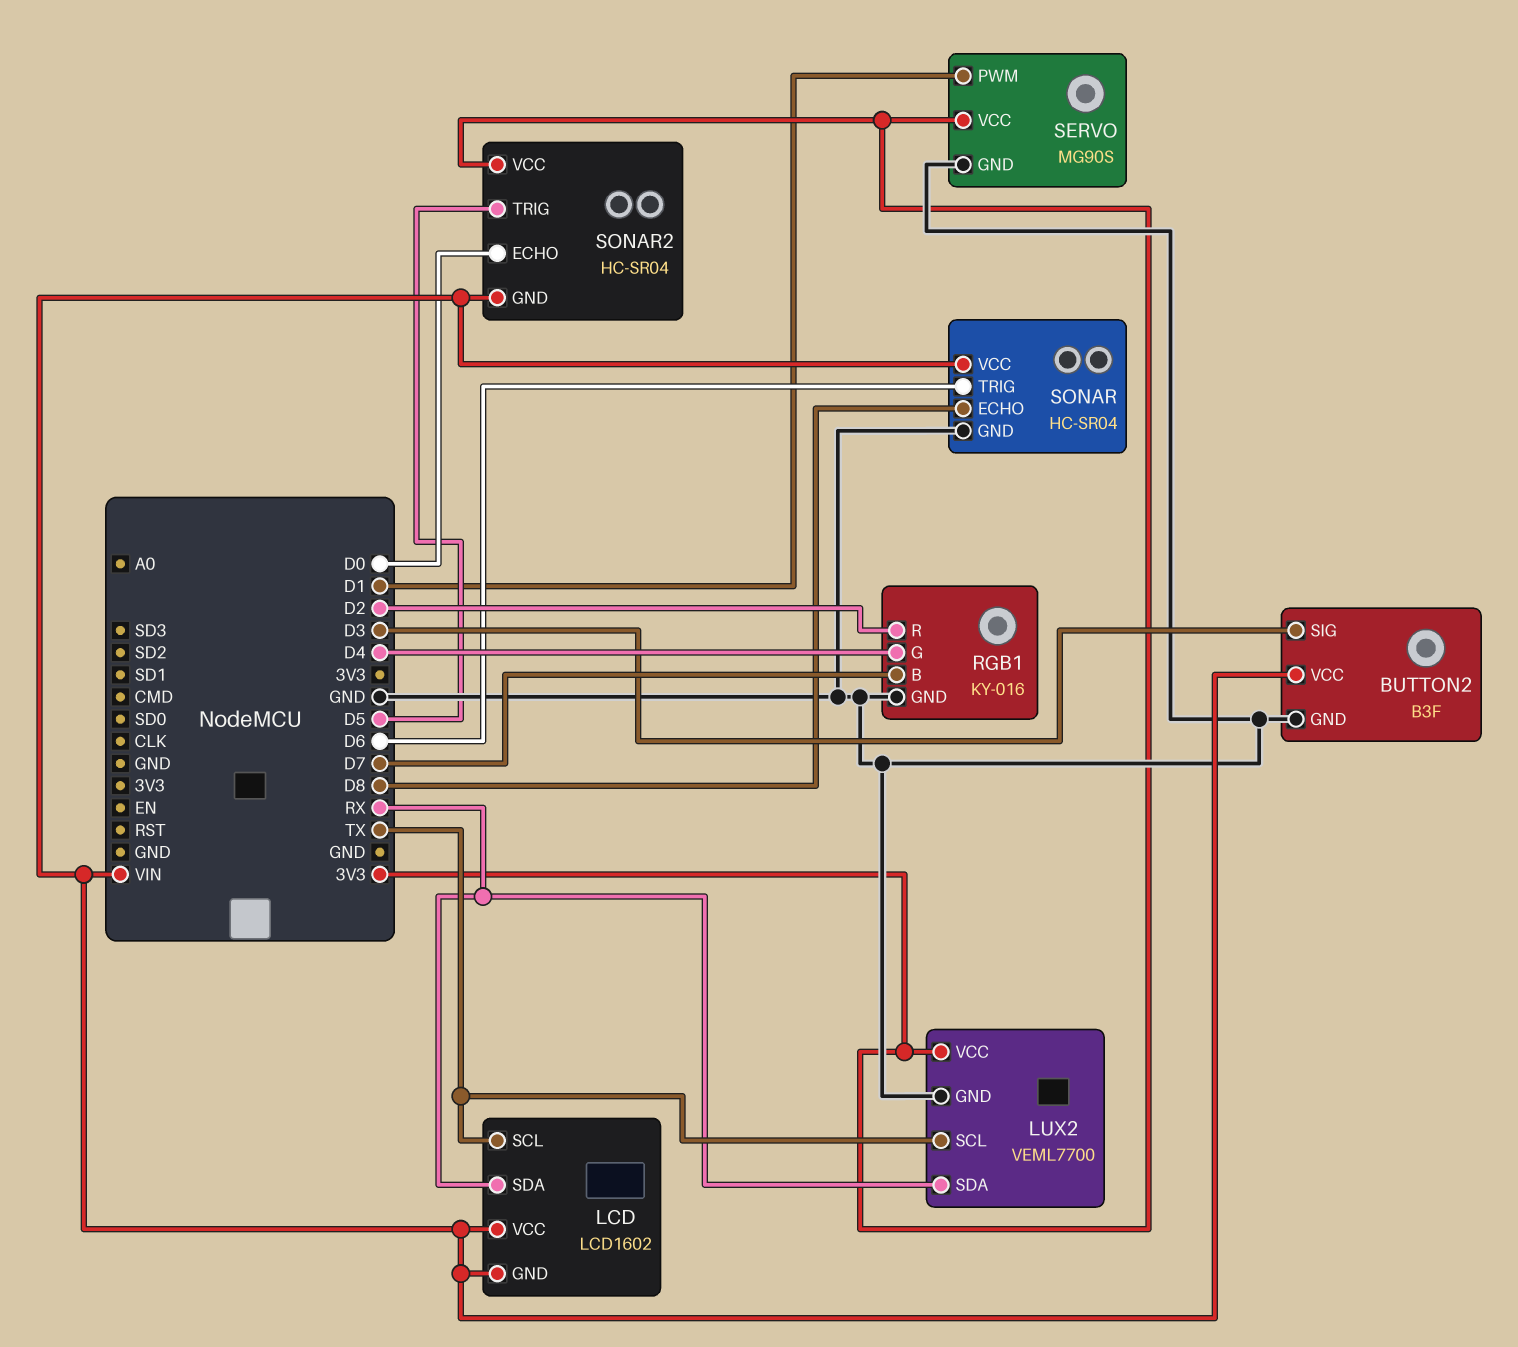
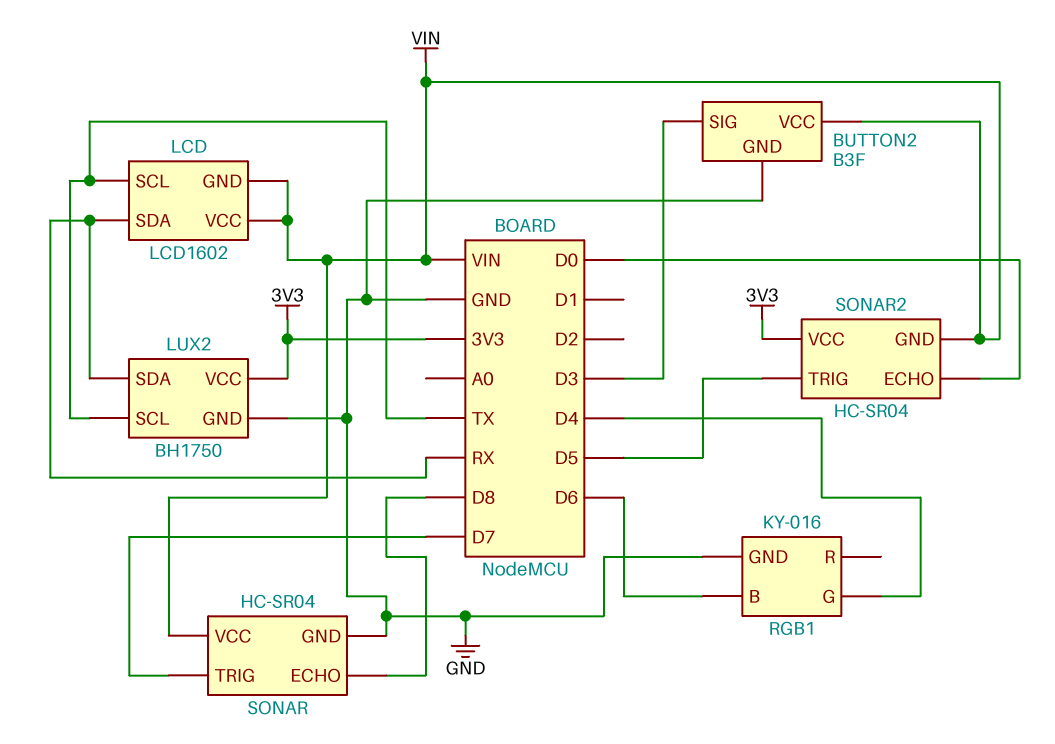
LUX2: VEML7700 -> BH1750
RGB1 pin B: D7 -> D6
RGB1 pin R: D2 -> none
SERVO: MG90S -> none
SERVO pin GND: GND -> none
SERVO pin PWM: D1 -> none
SERVO pin VCC: 3V3 -> none
SONAR pin TRIG: D6 -> D7

